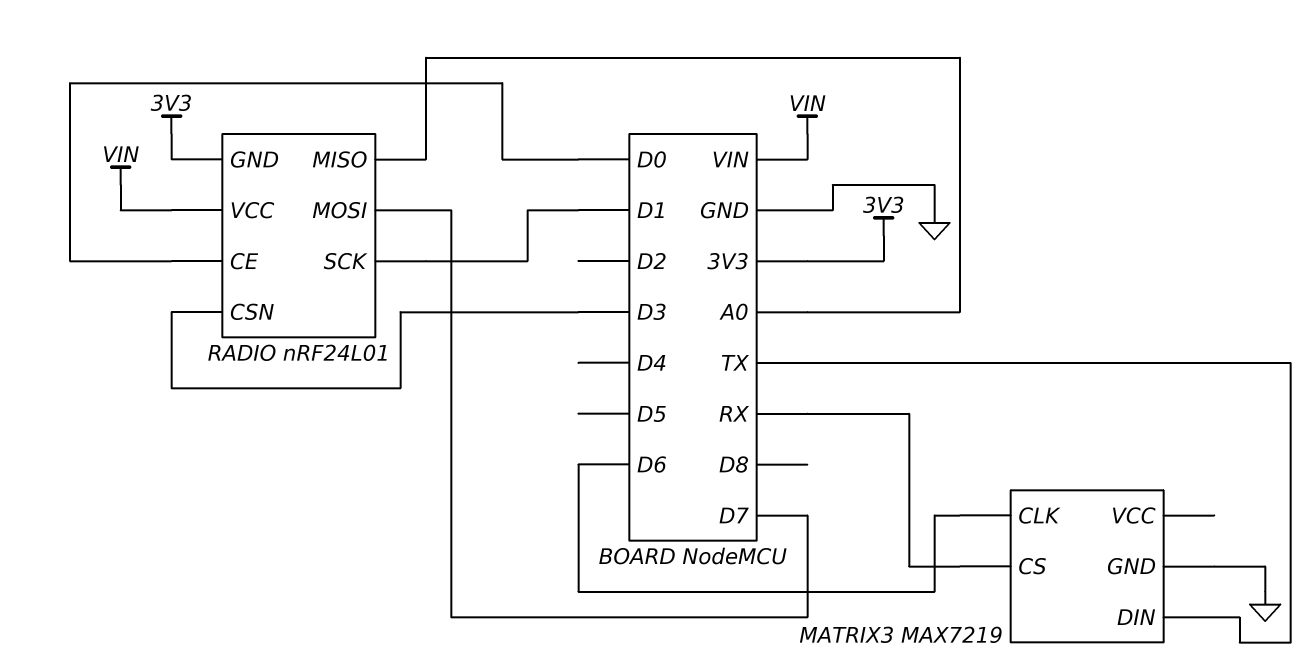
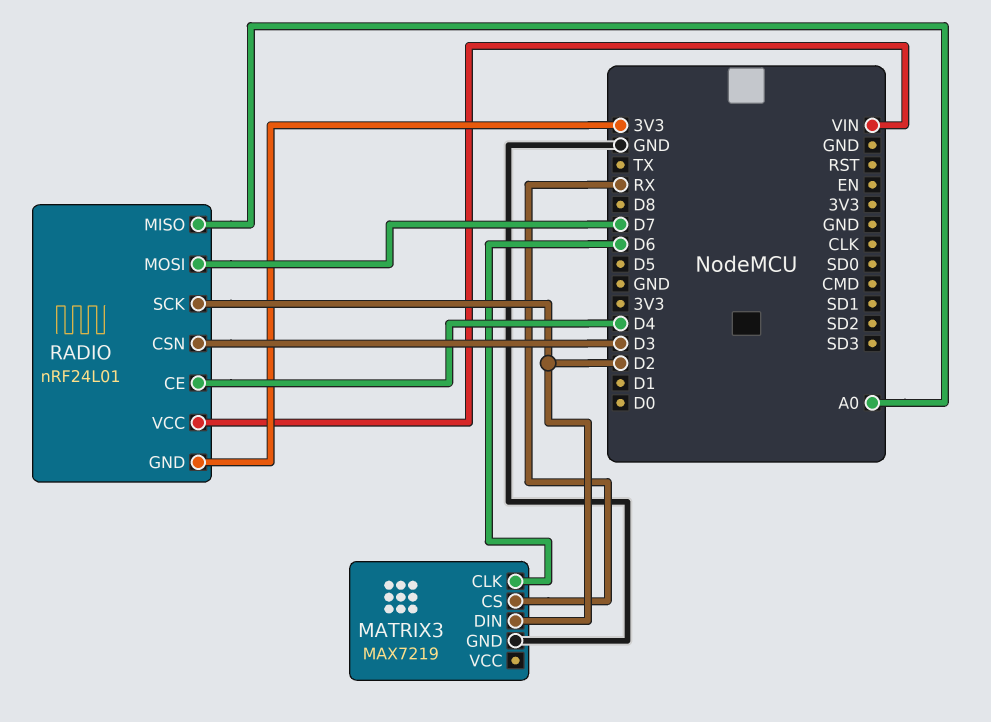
MATRIX3 pin DIN: TX -> D2
RADIO pin CE: D0 -> D4
RADIO pin SCK: D1 -> D2

